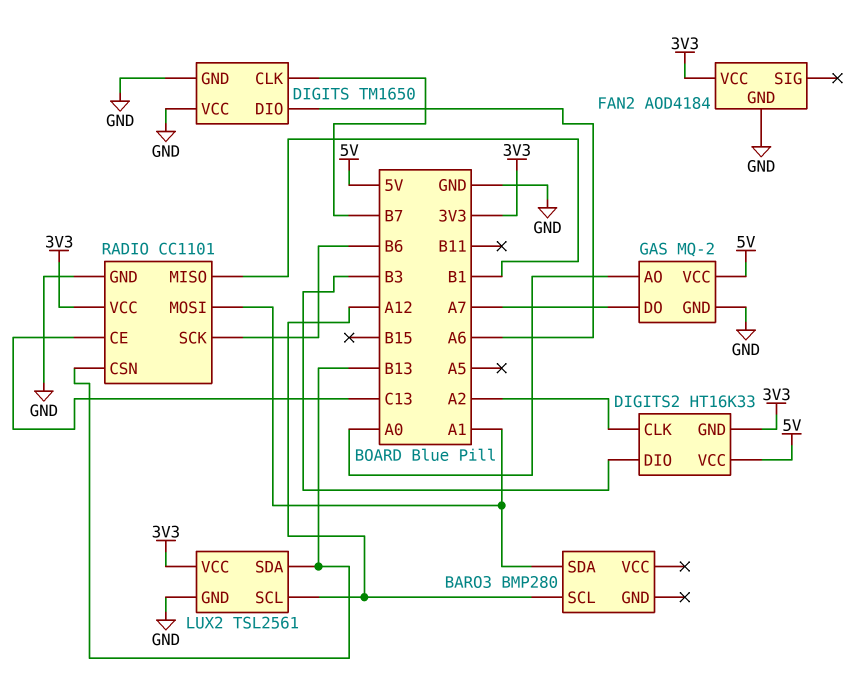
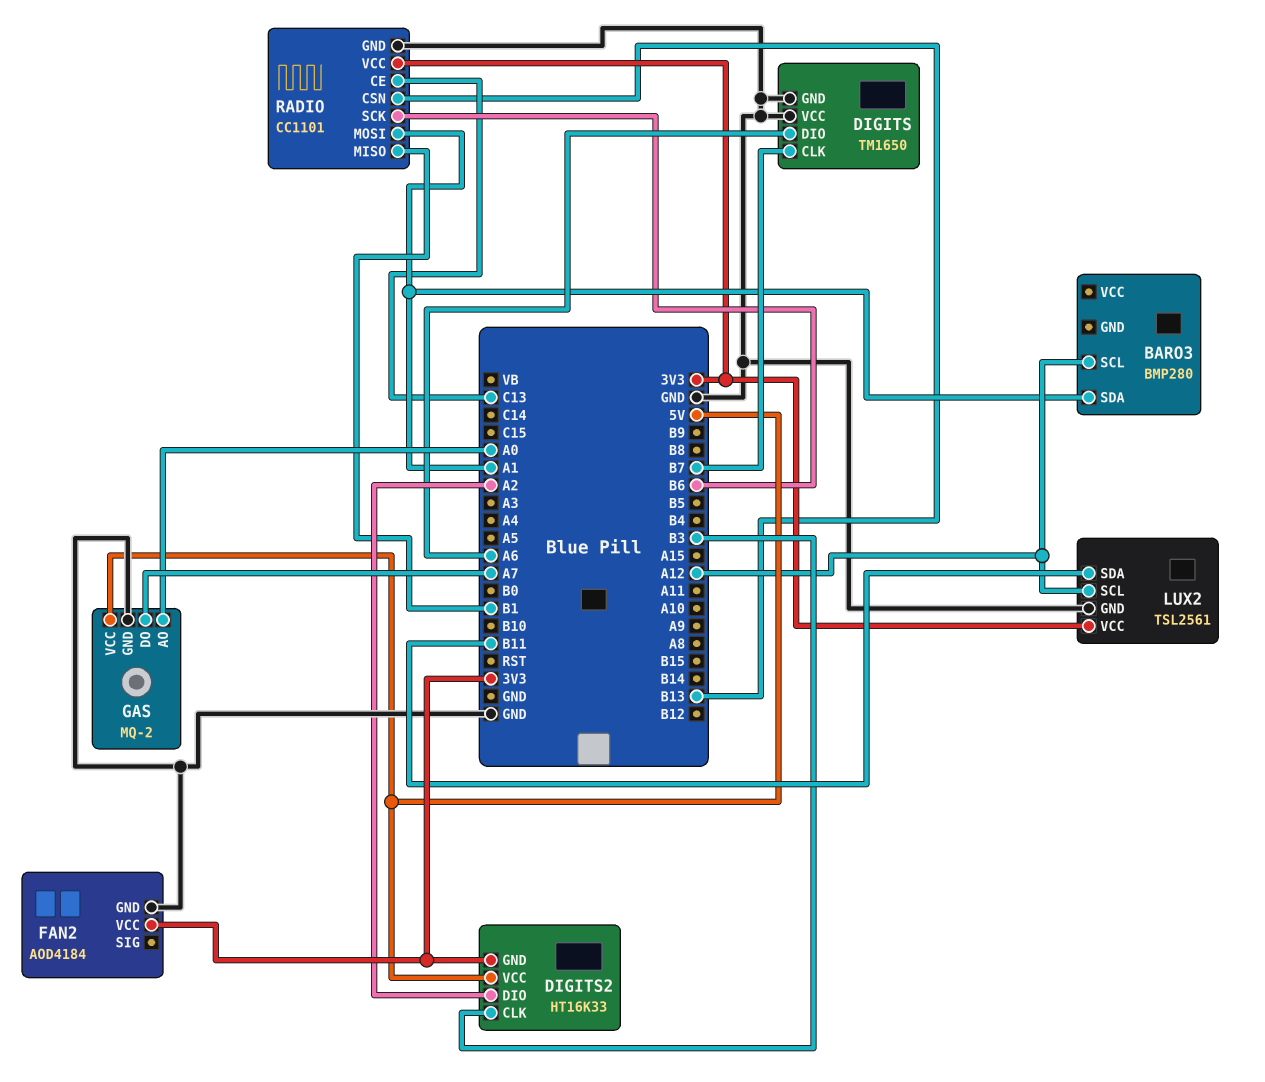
DIGITS2 pin CLK: A2 -> B3
DIGITS2 pin DIO: B3 -> A2
LUX2 pin SDA: B13 -> B11

